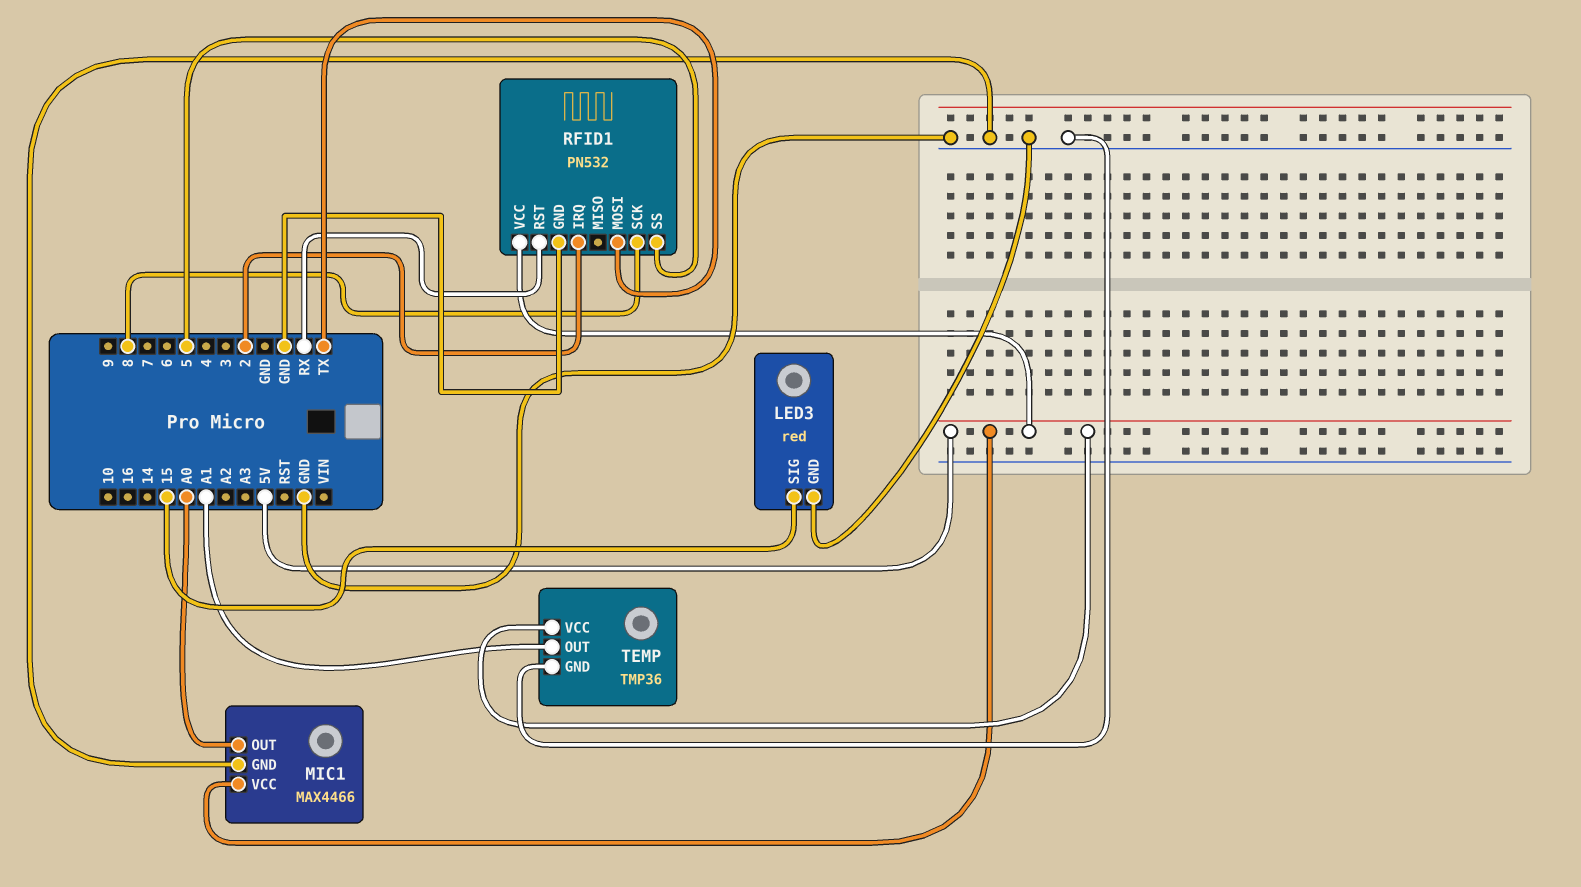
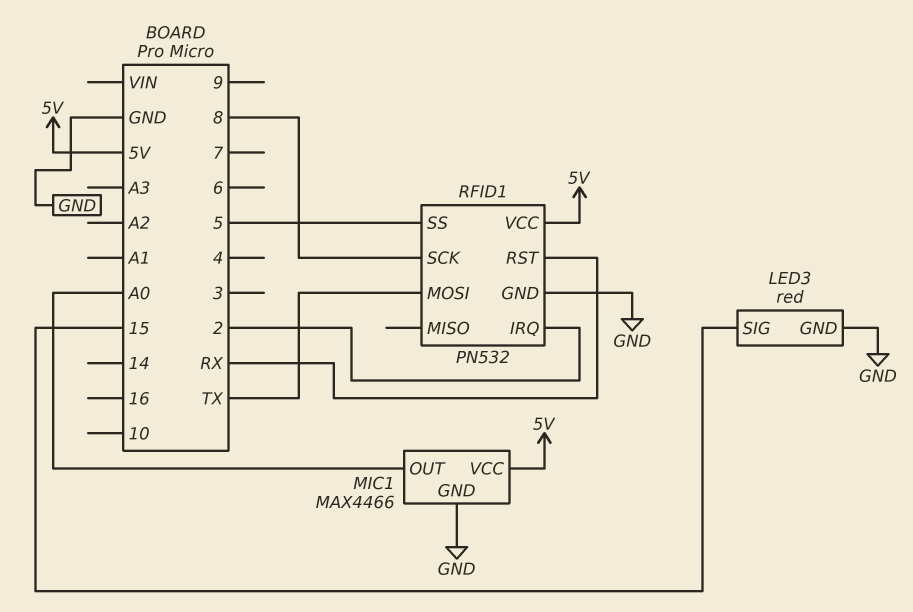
TEMP: TMP36 -> none
TEMP pin GND: GND -> none
TEMP pin OUT: A1 -> none
TEMP pin VCC: 5V -> none

